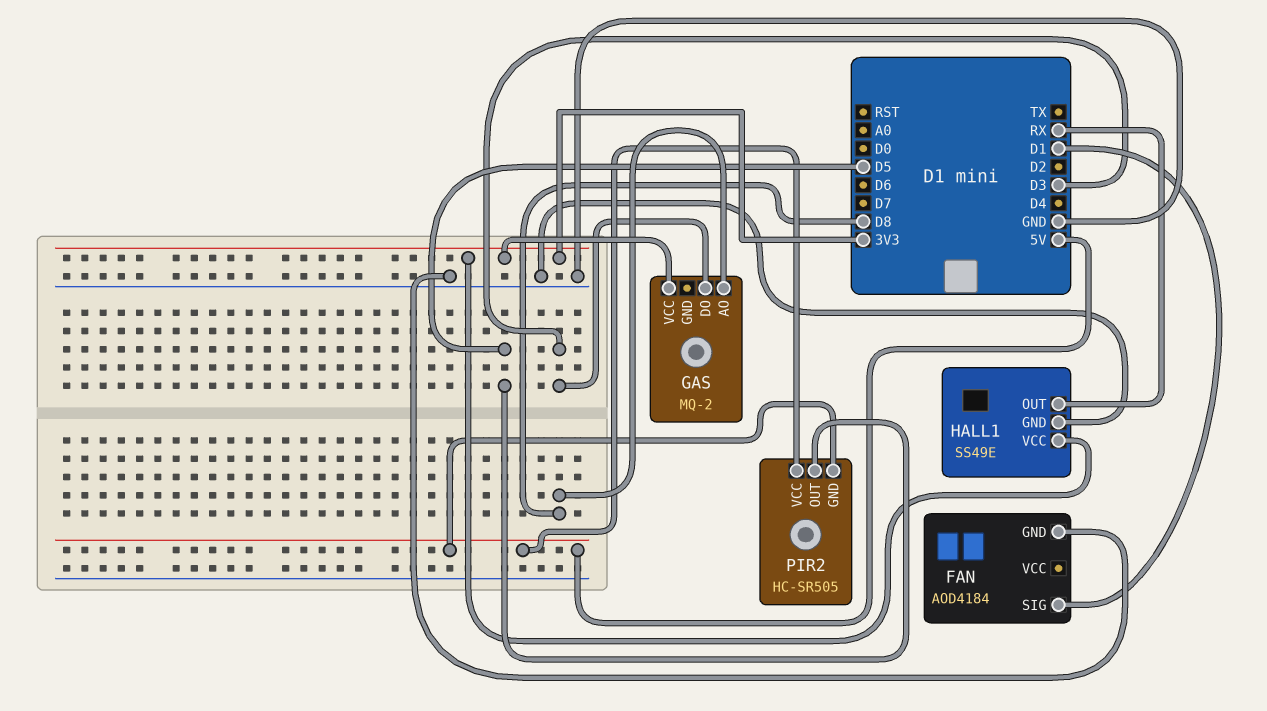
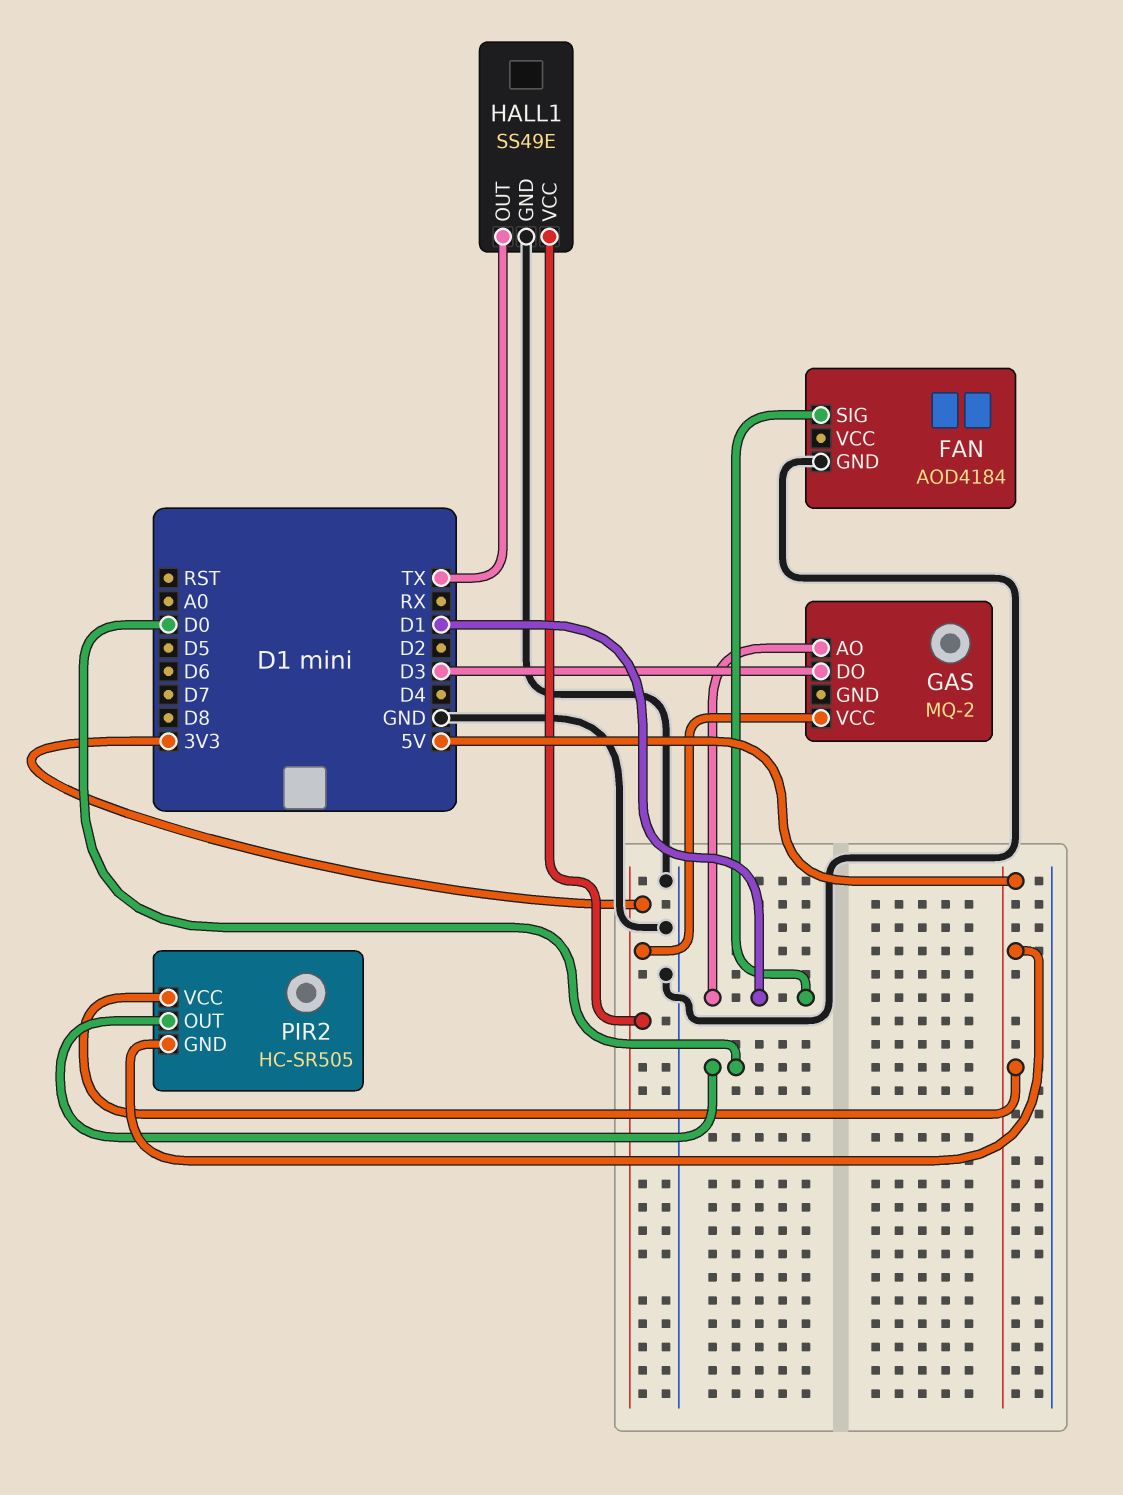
GAS pin AO: D8 -> D1
HALL1 pin OUT: RX -> TX
PIR2 pin OUT: D5 -> D0

